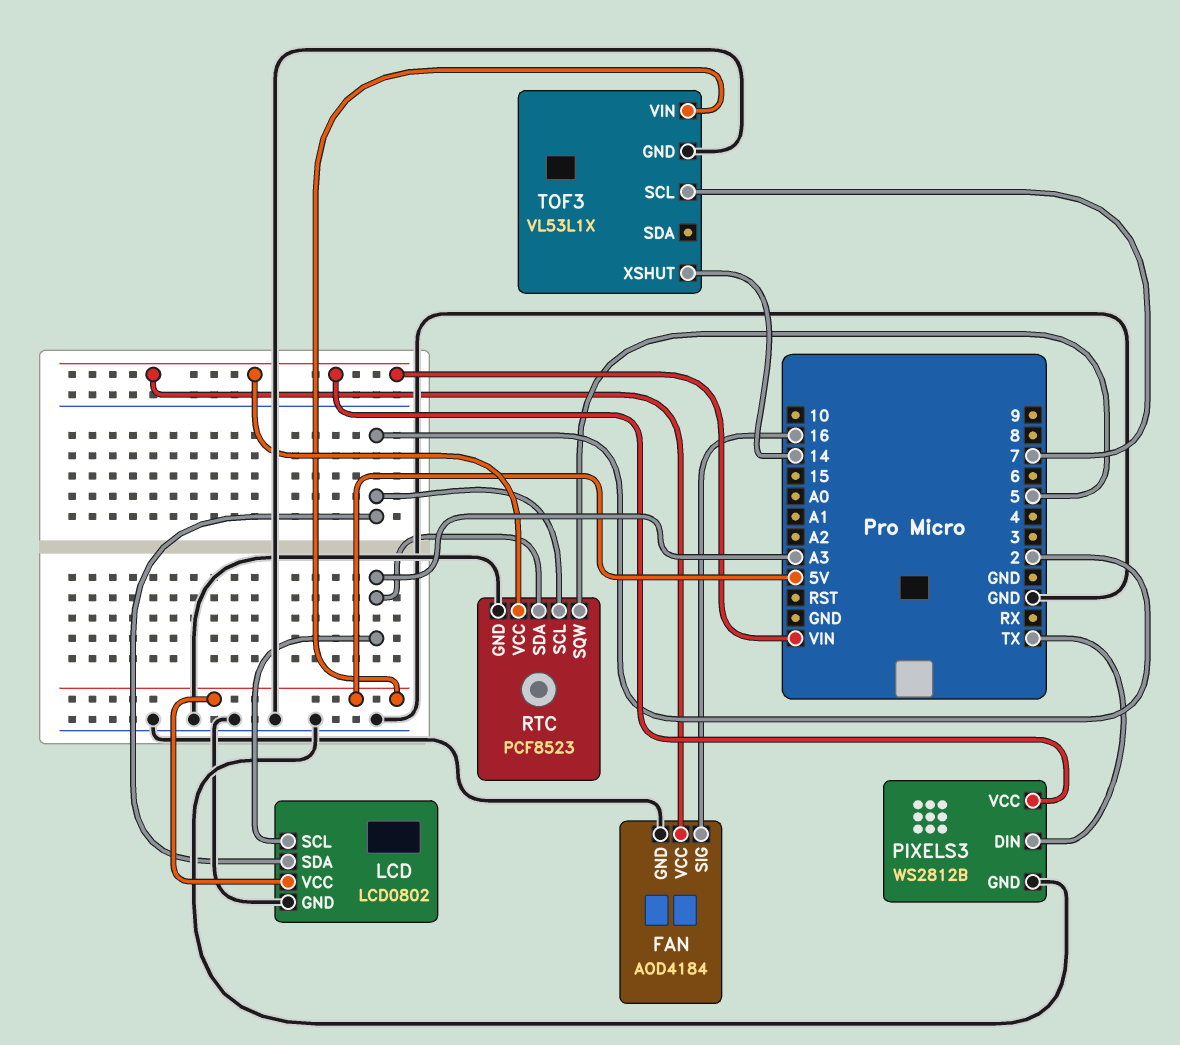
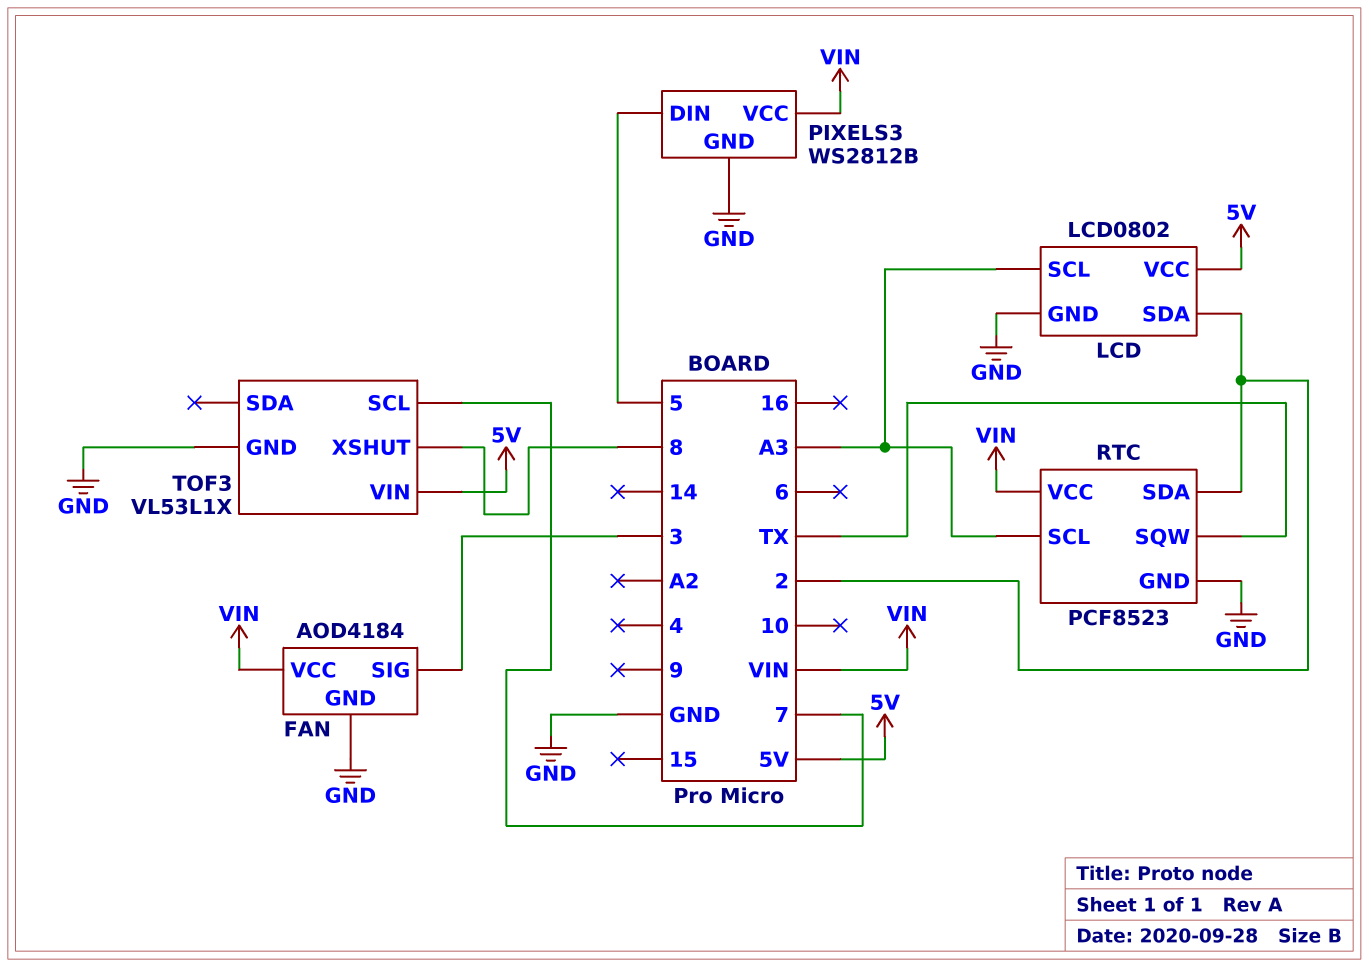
FAN pin SIG: 16 -> 3
PIXELS3 pin DIN: TX -> 5
RTC pin SCL: 2 -> A3
RTC pin SDA: A3 -> 2
RTC pin SQW: 5 -> TX
TOF3 pin XSHUT: 14 -> 8

